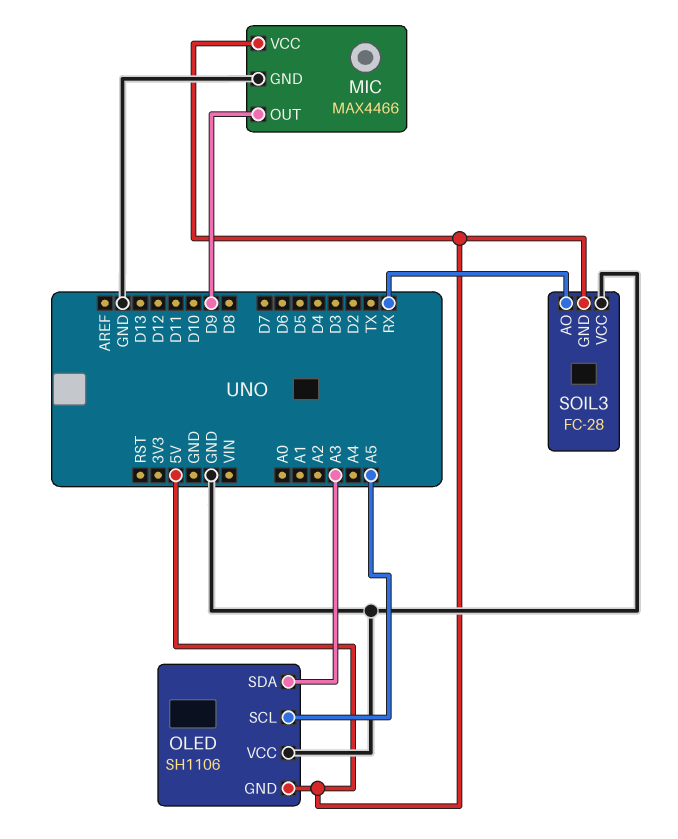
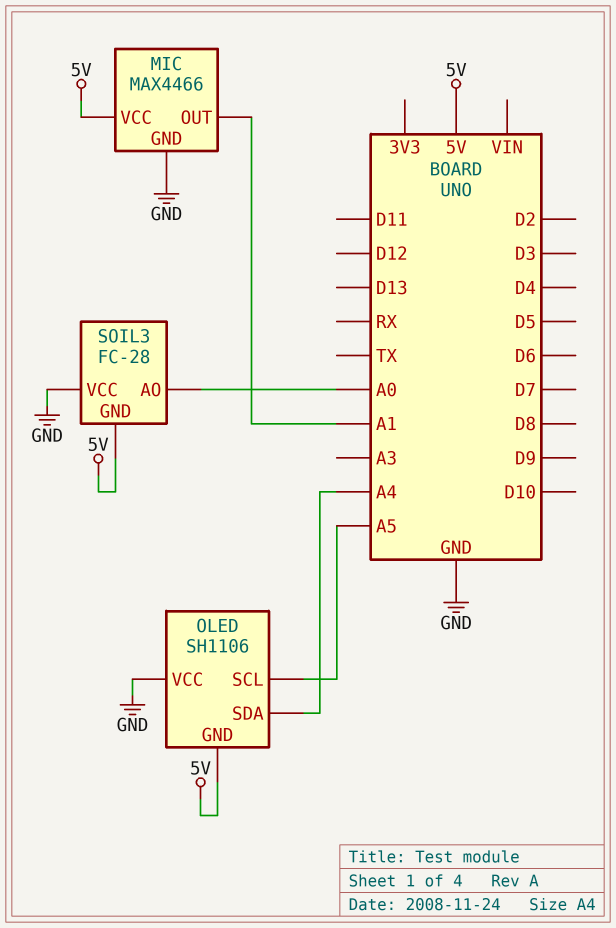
MIC pin OUT: D9 -> A1
OLED pin SDA: A3 -> A4
SOIL3 pin AO: RX -> A0

